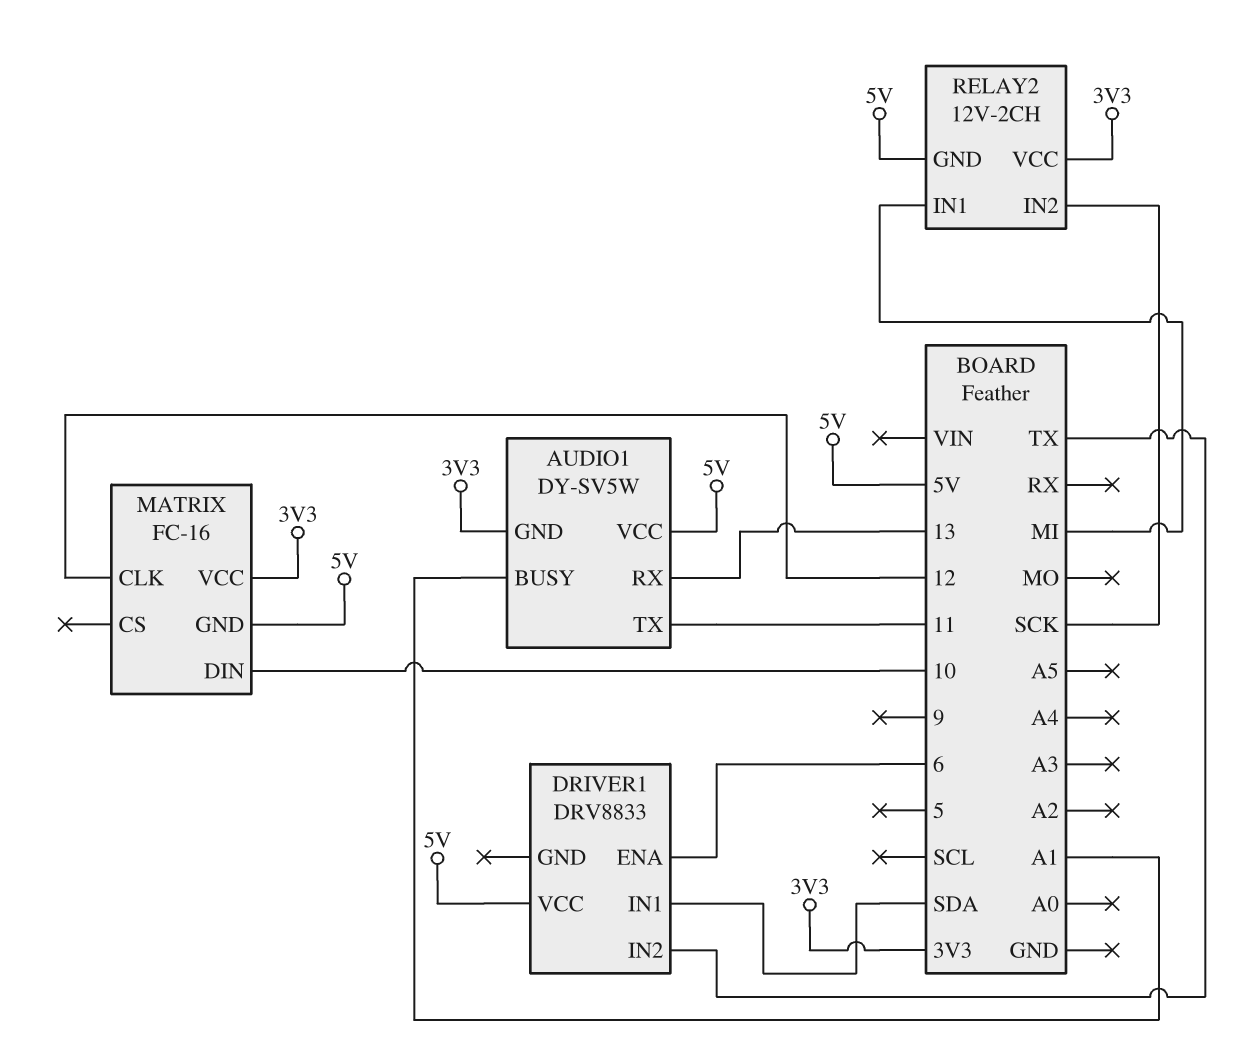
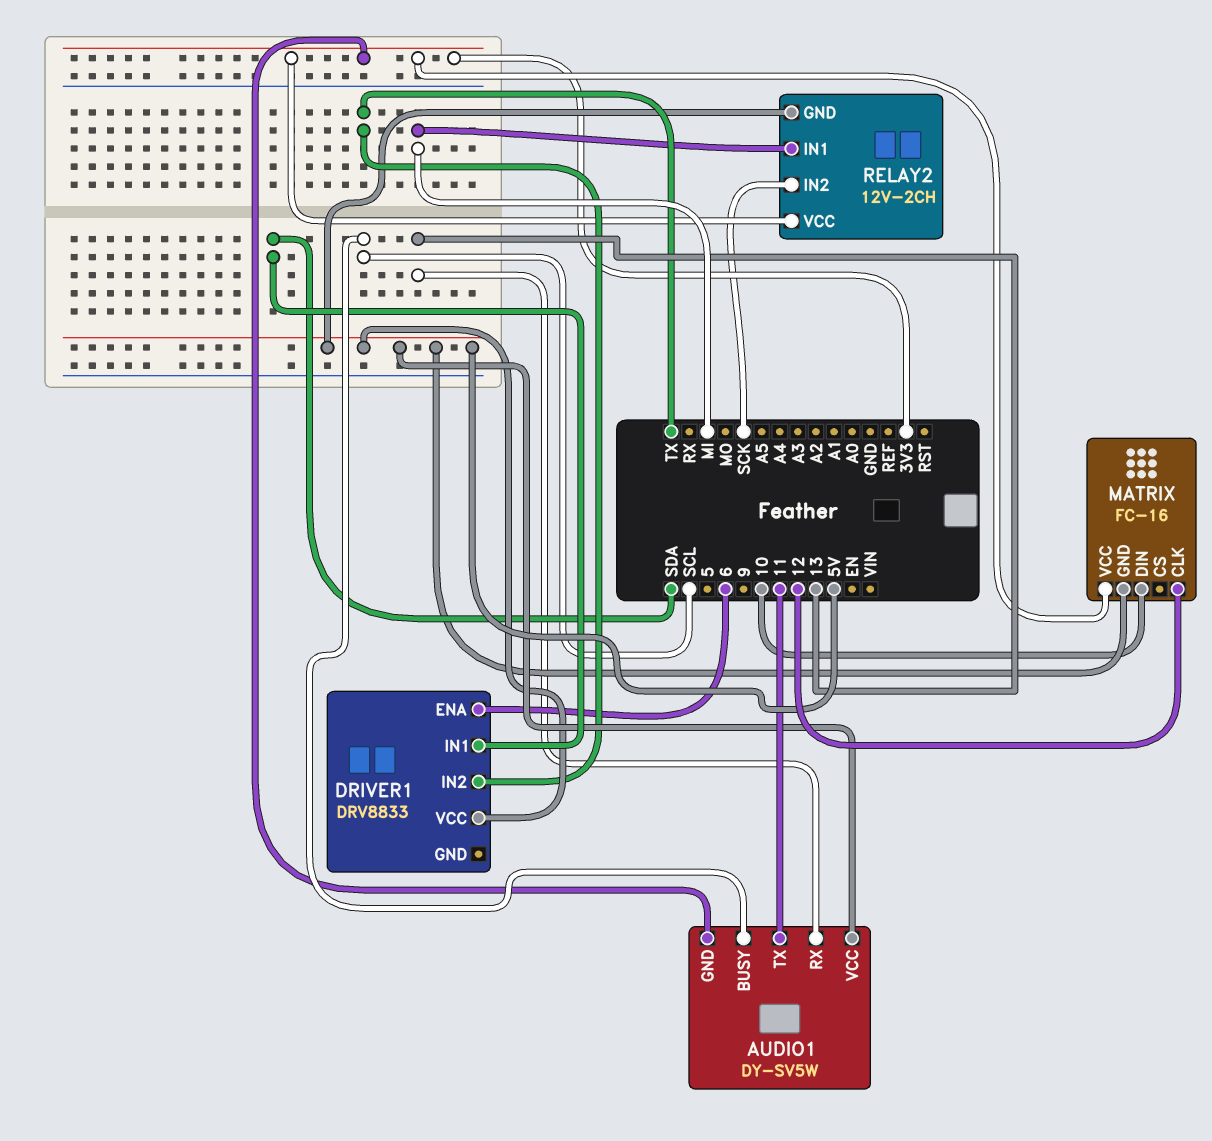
AUDIO1 pin BUSY: A1 -> SCL

